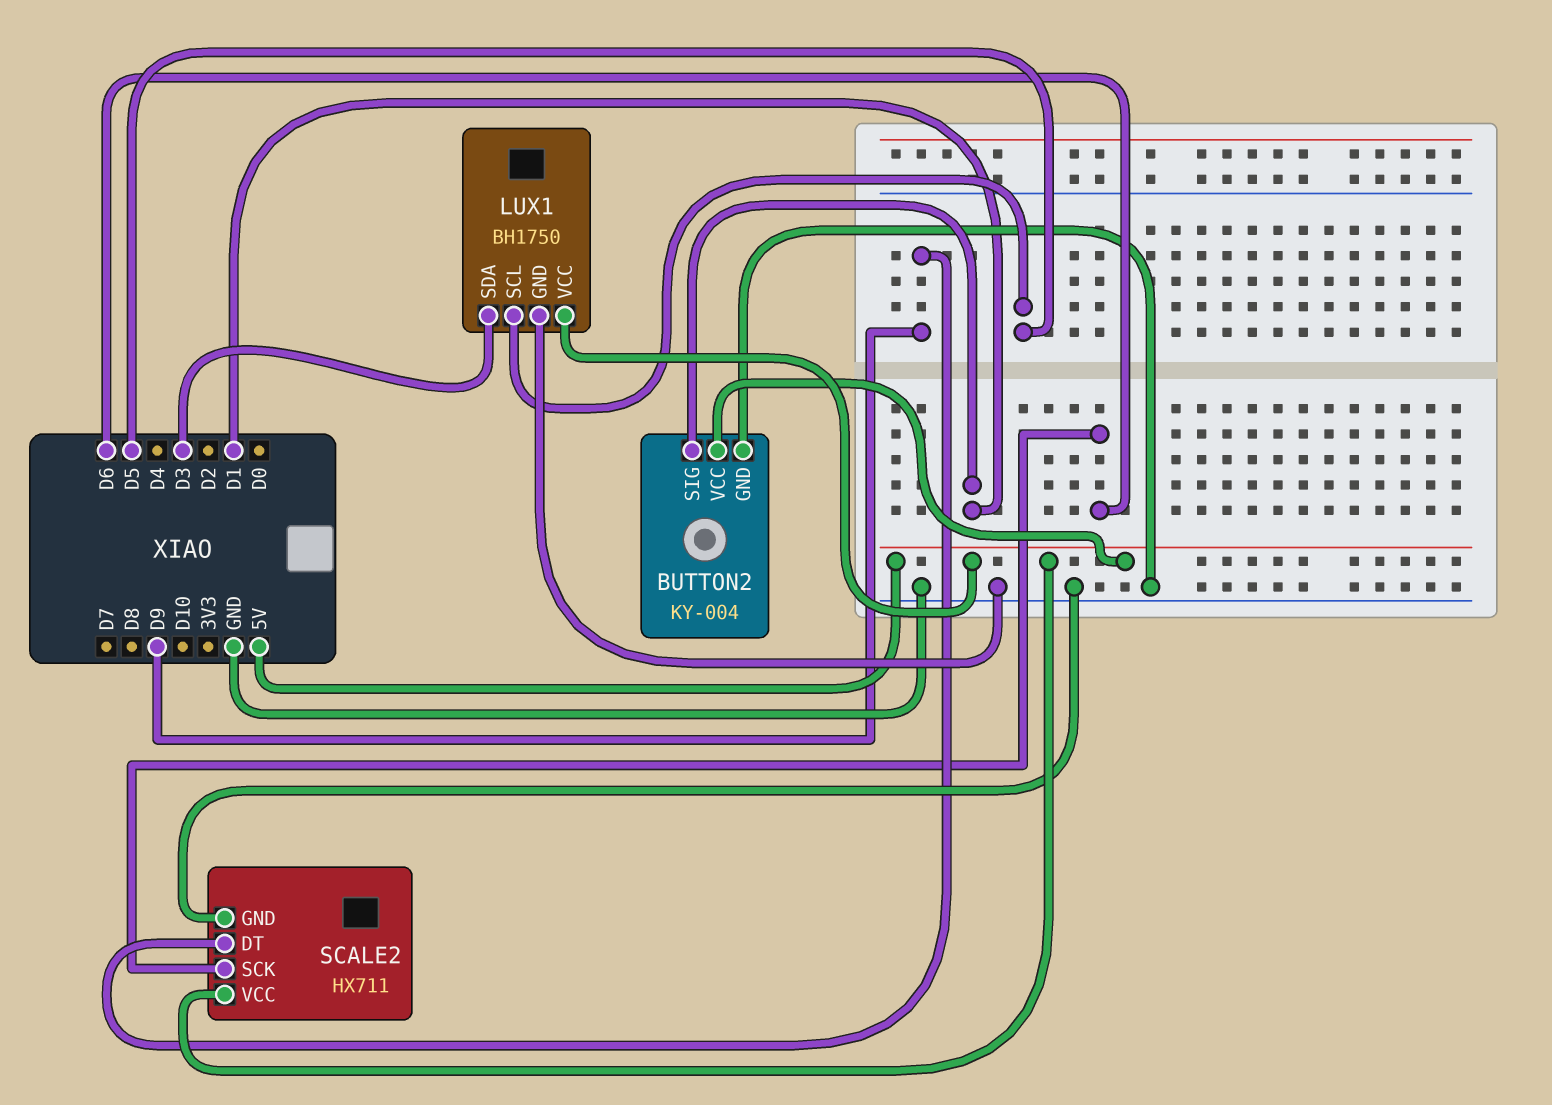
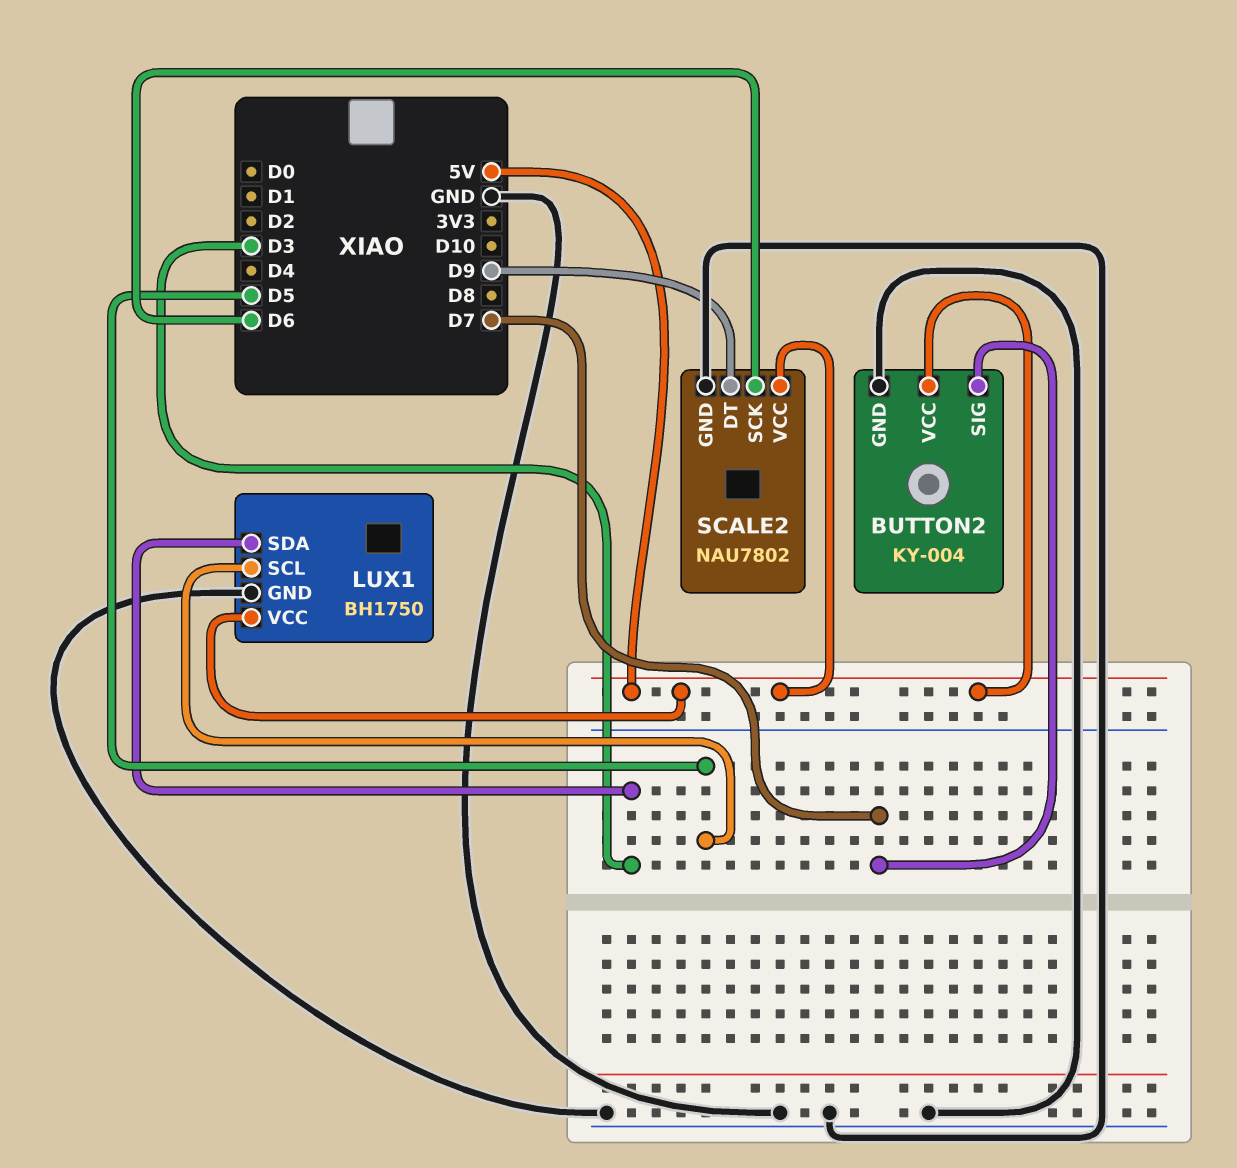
BUTTON2 pin SIG: D1 -> D7
SCALE2: HX711 -> NAU7802

